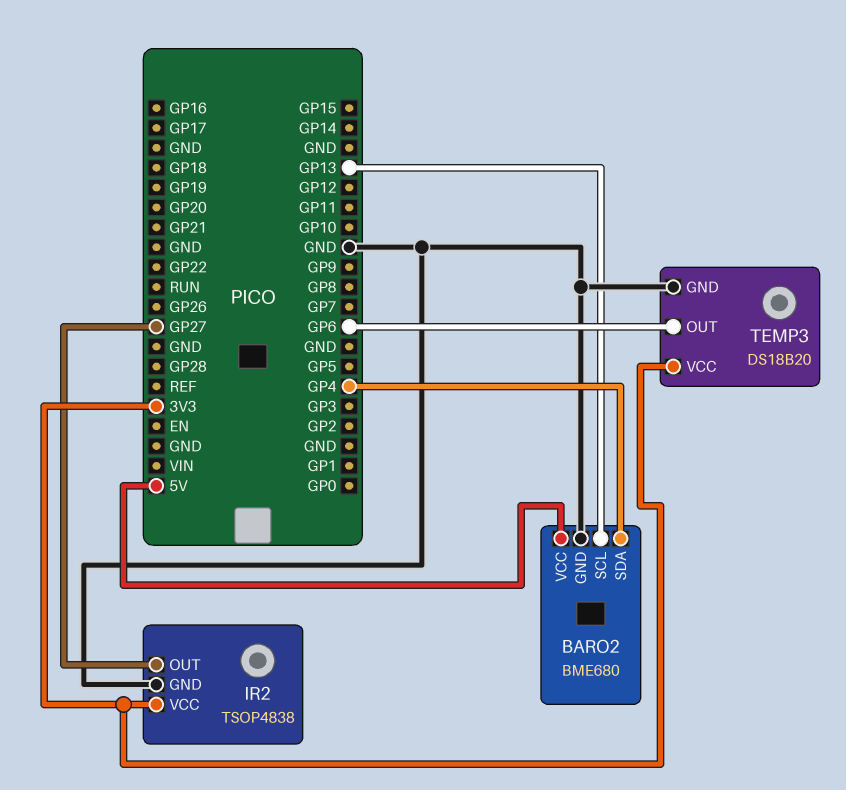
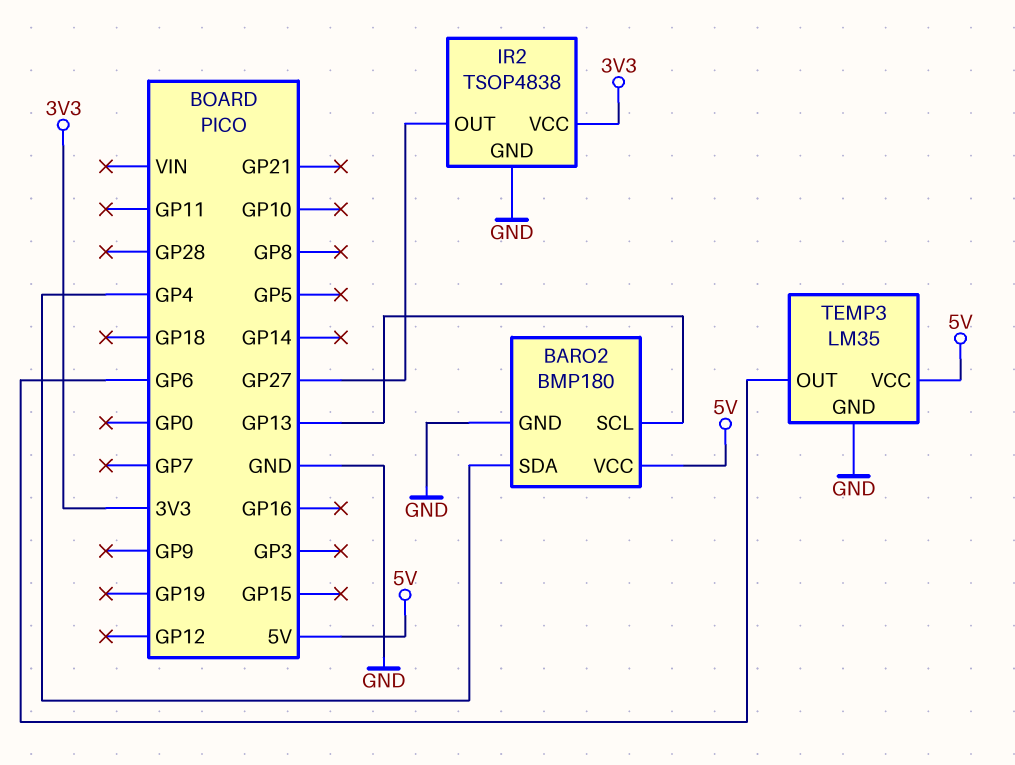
BARO2: BME680 -> BMP180
TEMP3: DS18B20 -> LM35
TEMP3 pin VCC: 3V3 -> 5V

